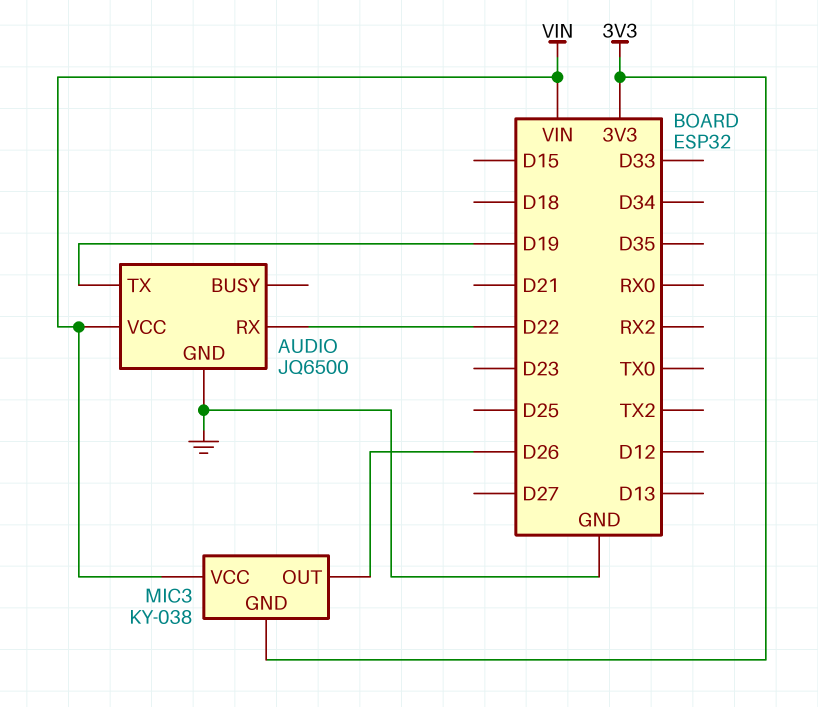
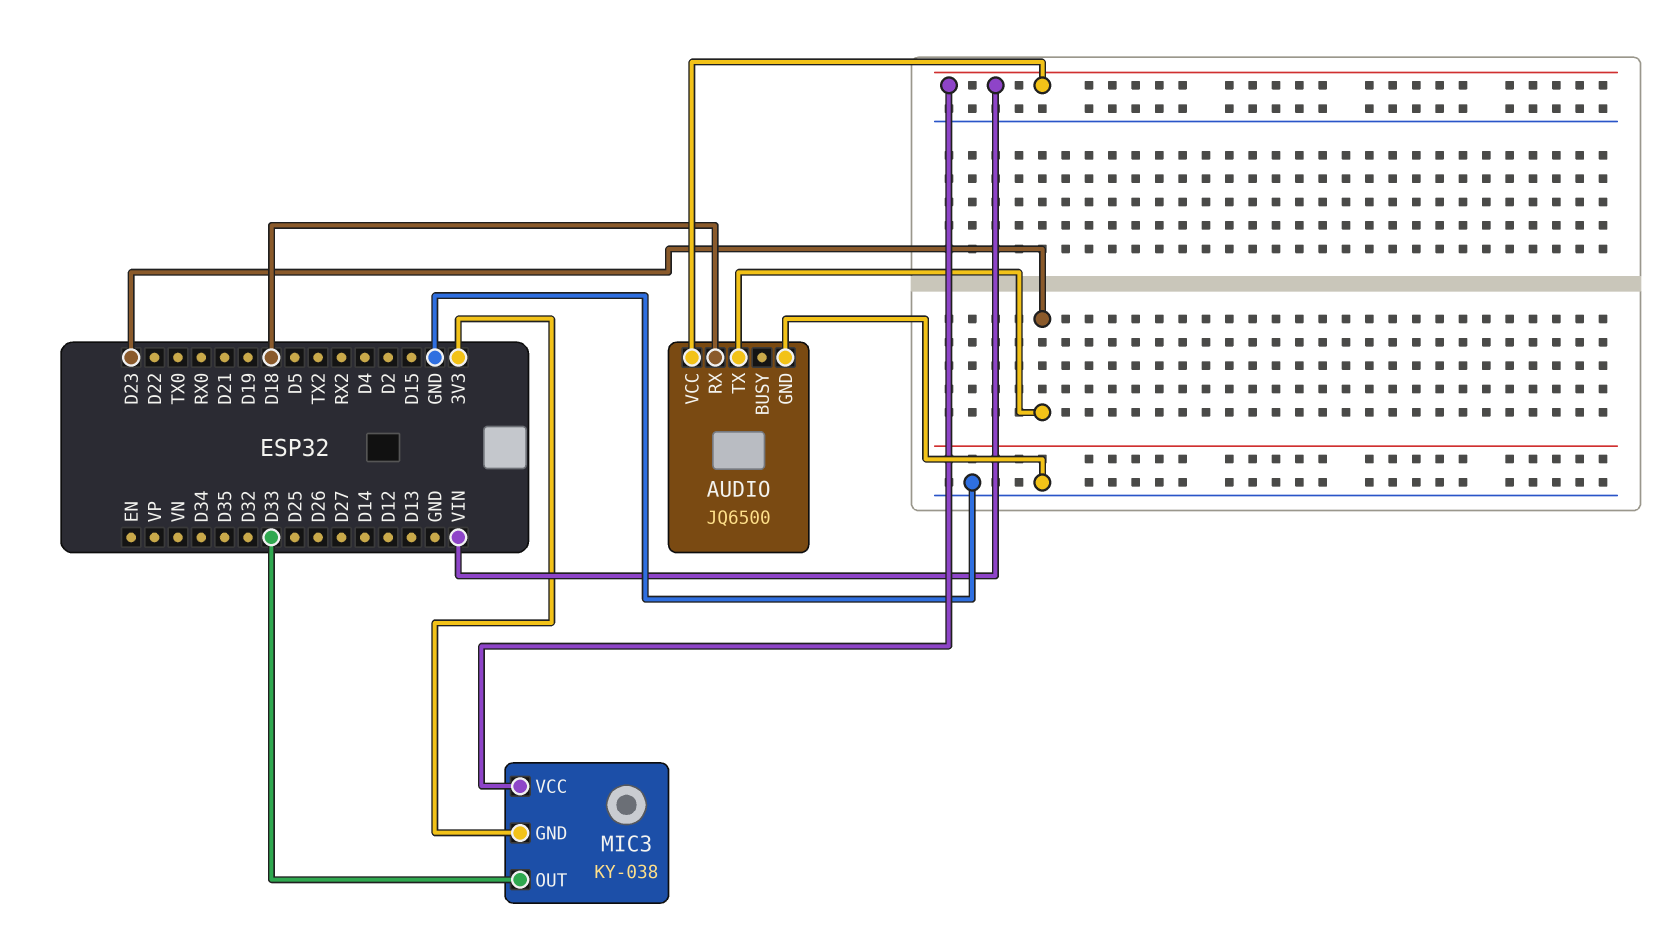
AUDIO pin RX: D22 -> D18
AUDIO pin TX: D19 -> D23
MIC3 pin OUT: D26 -> D33

